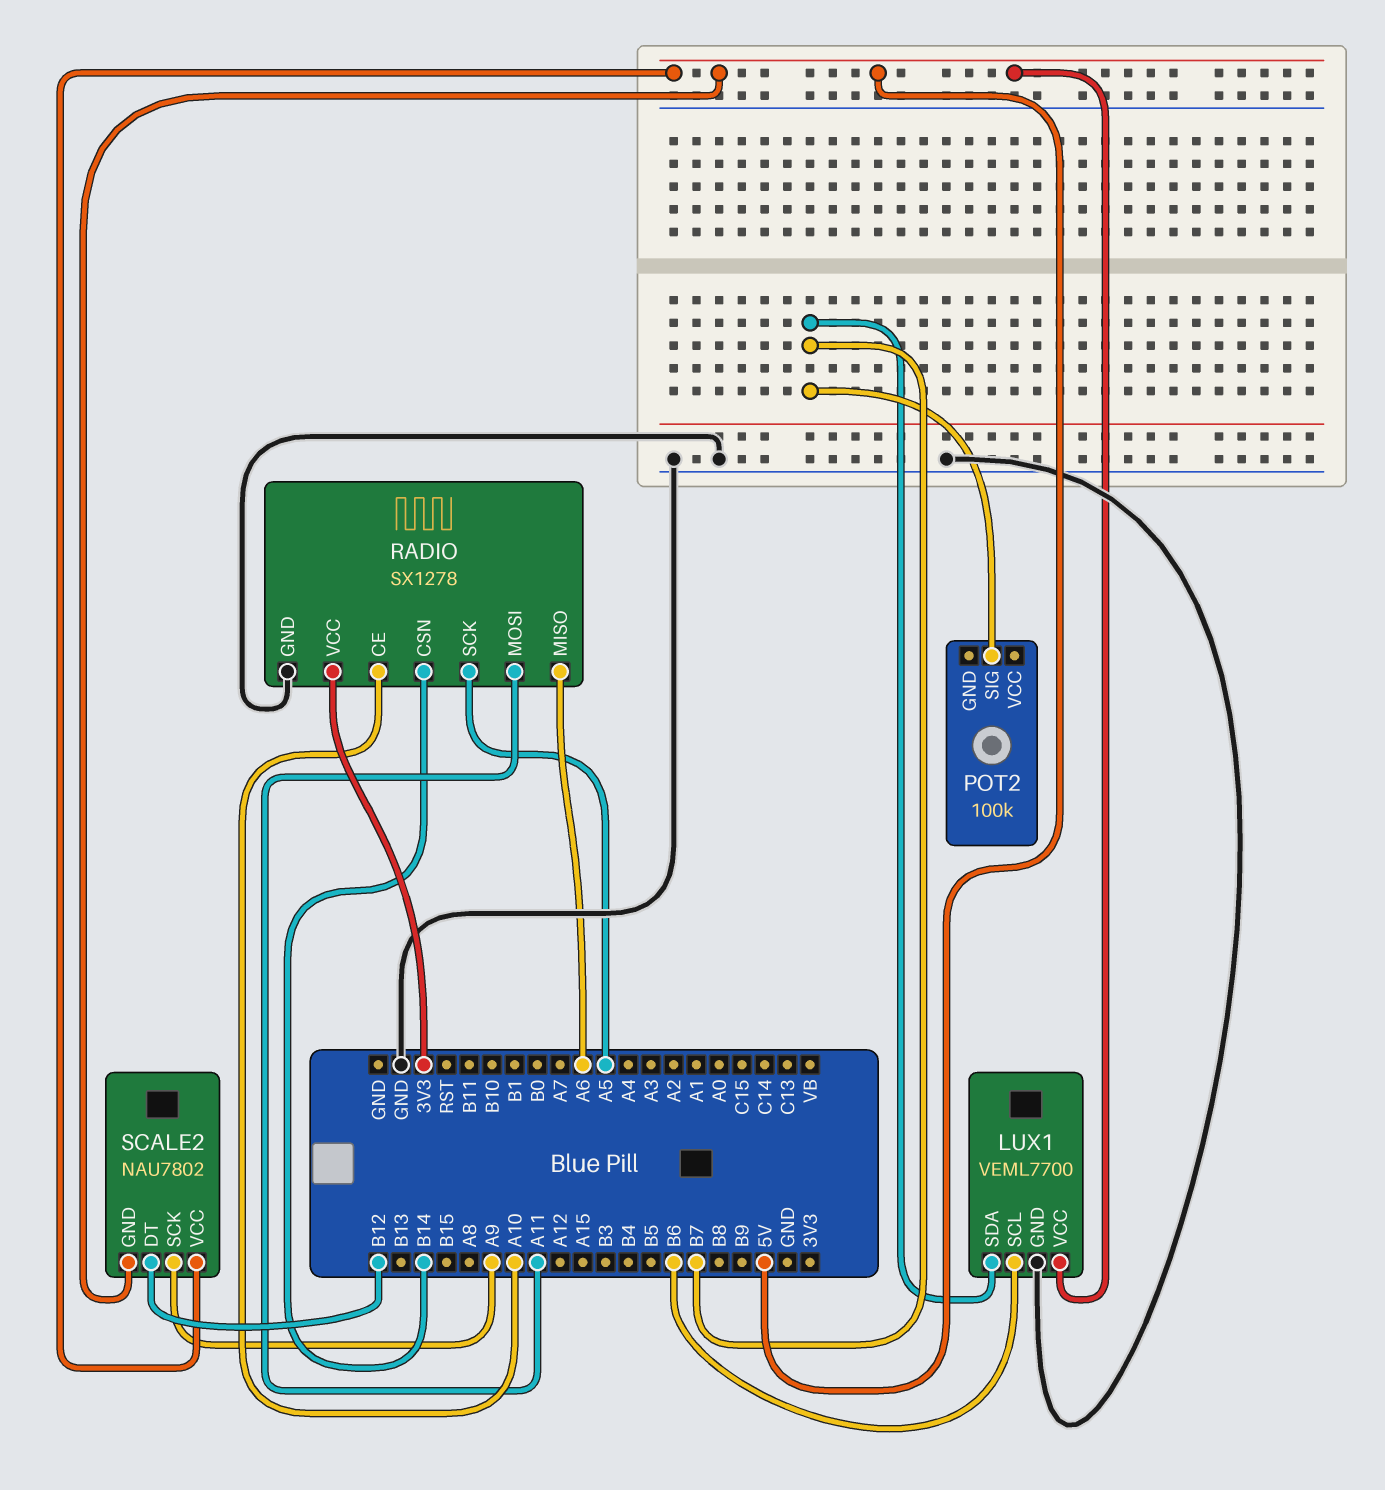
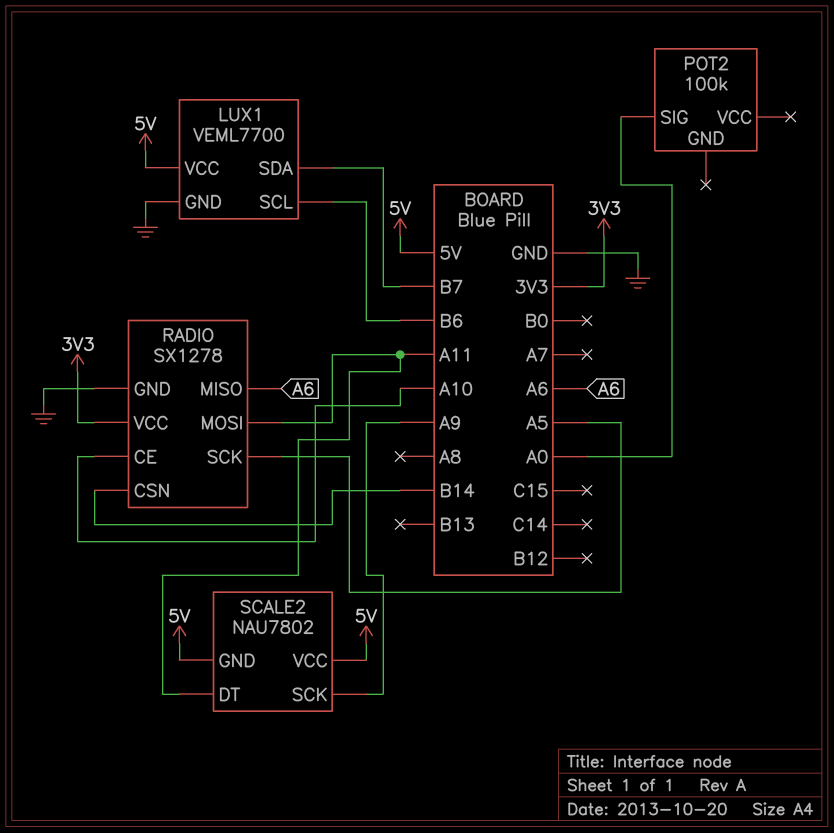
POT2 pin SIG: B7 -> A0
SCALE2 pin DT: B12 -> A11

